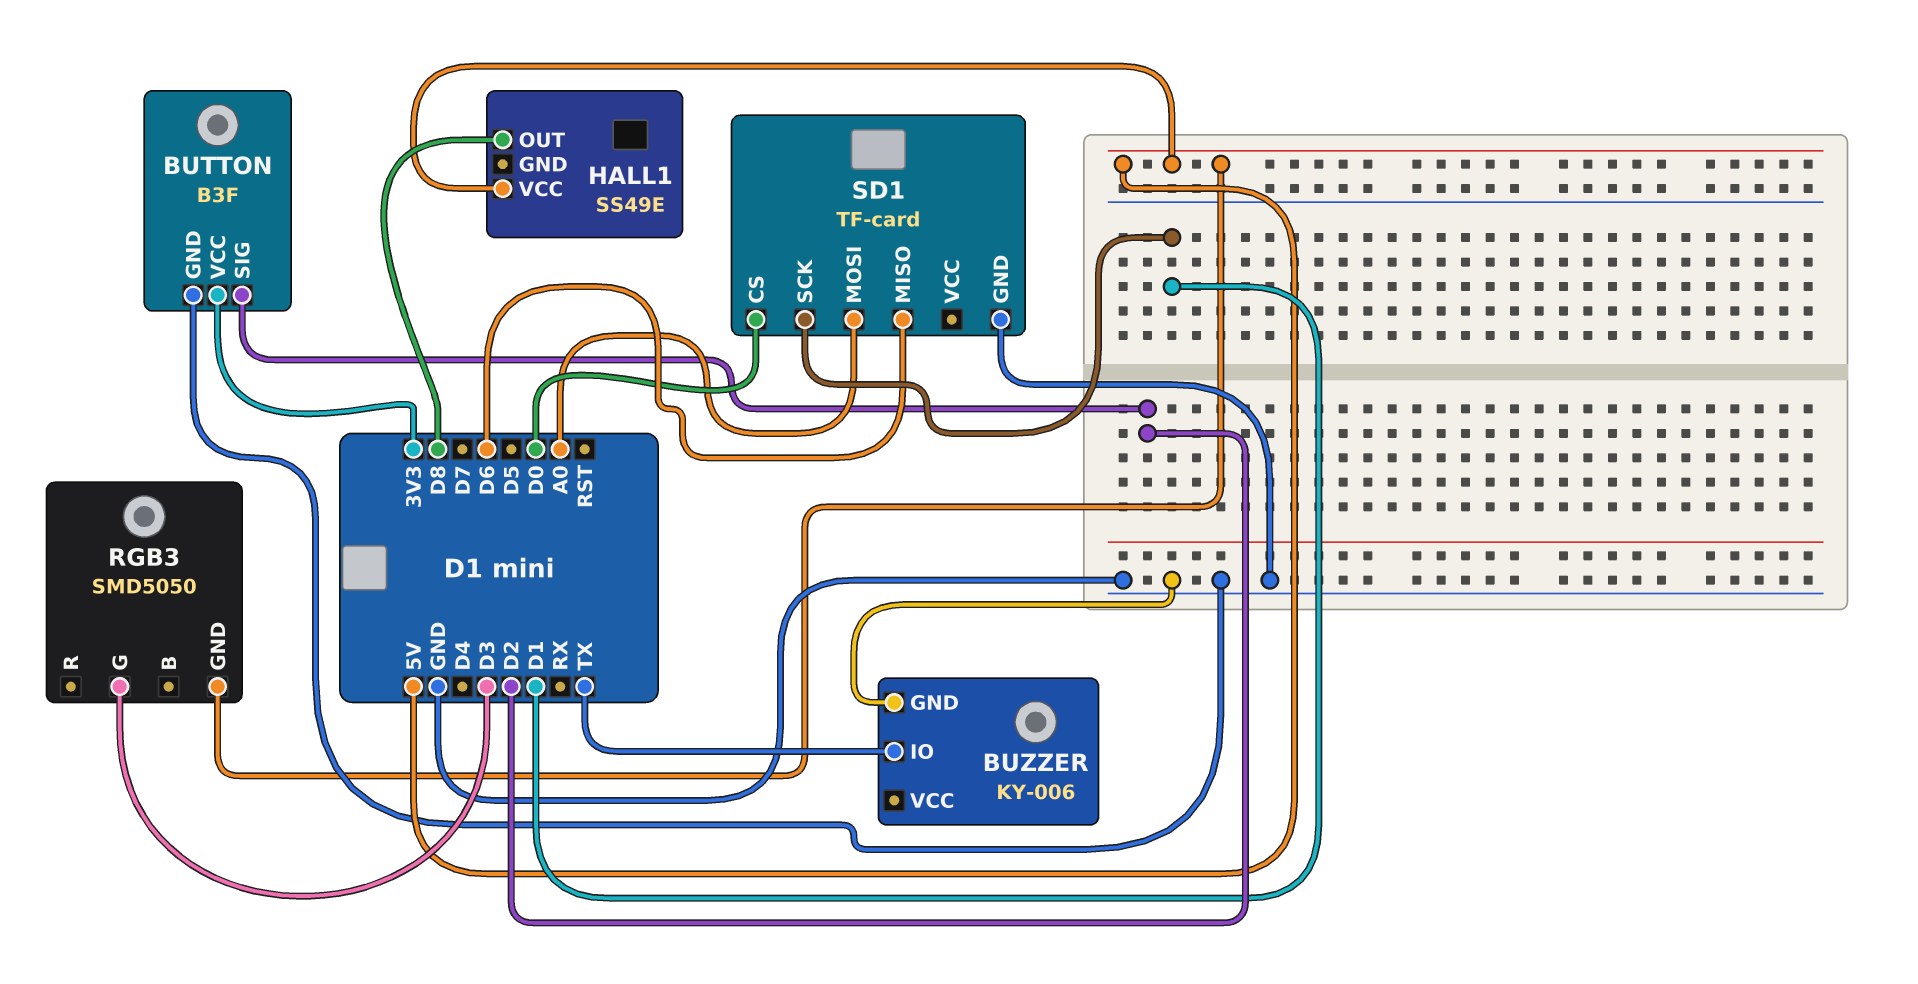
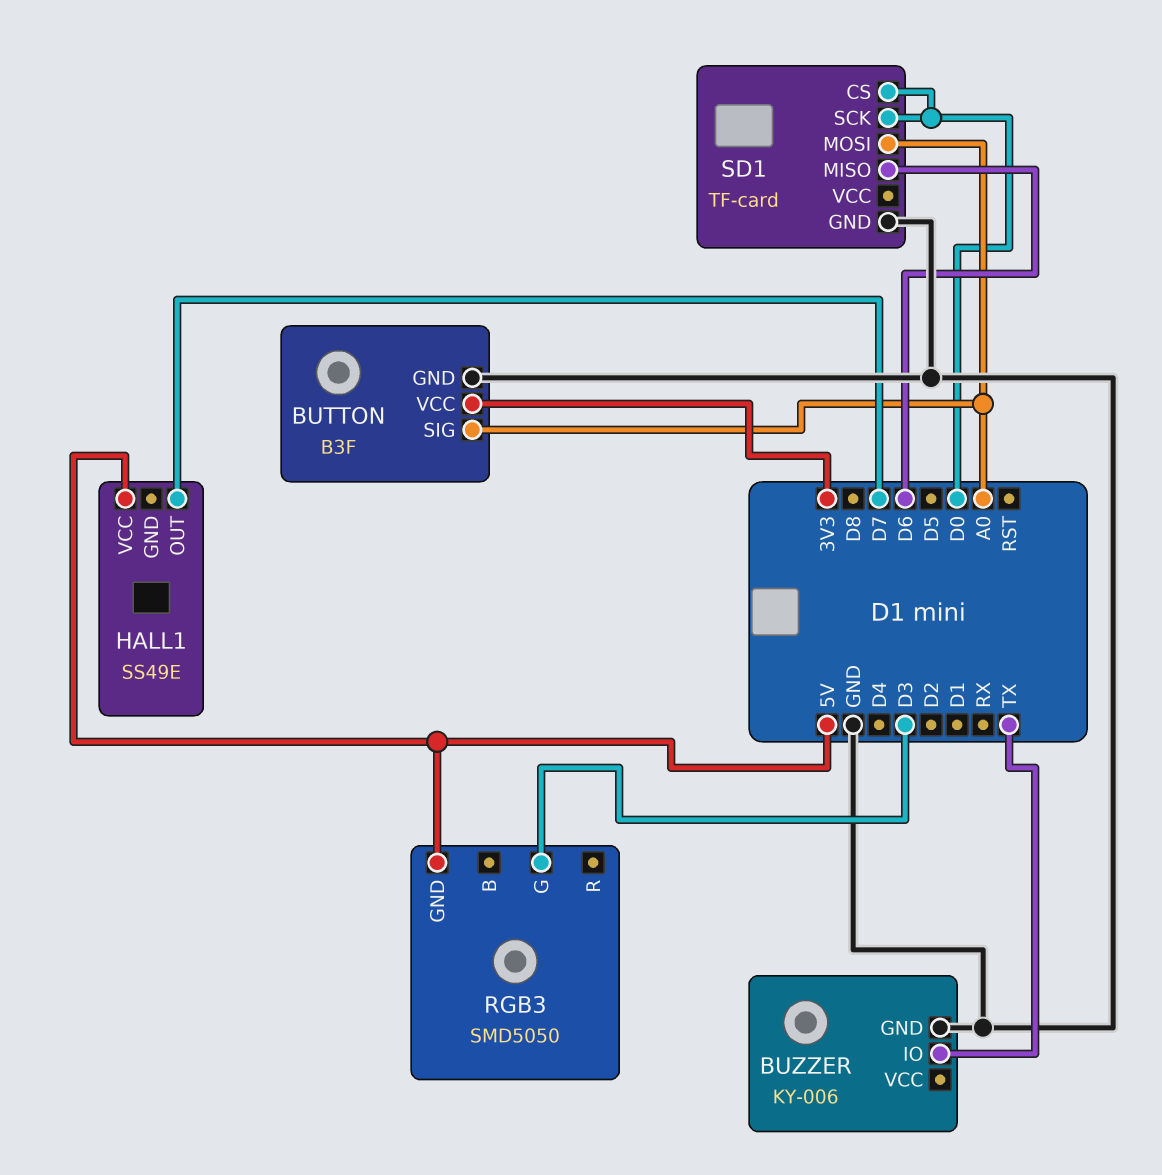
BUTTON pin SIG: D2 -> A0
HALL1 pin OUT: D8 -> D7
SD1 pin SCK: D1 -> D0

